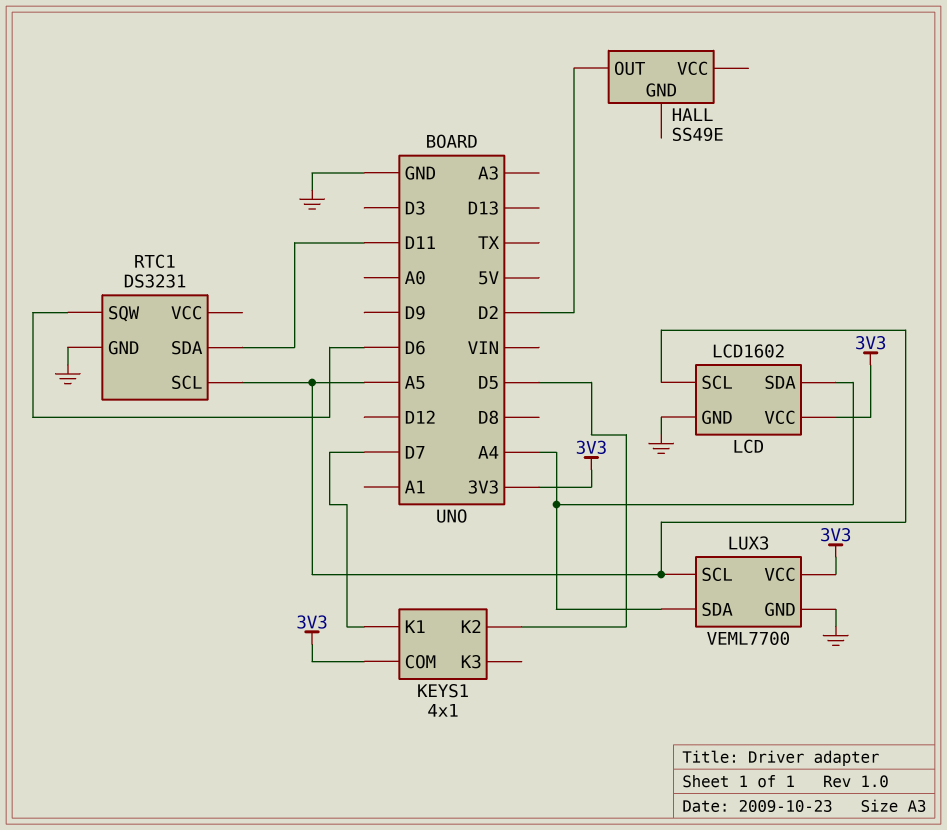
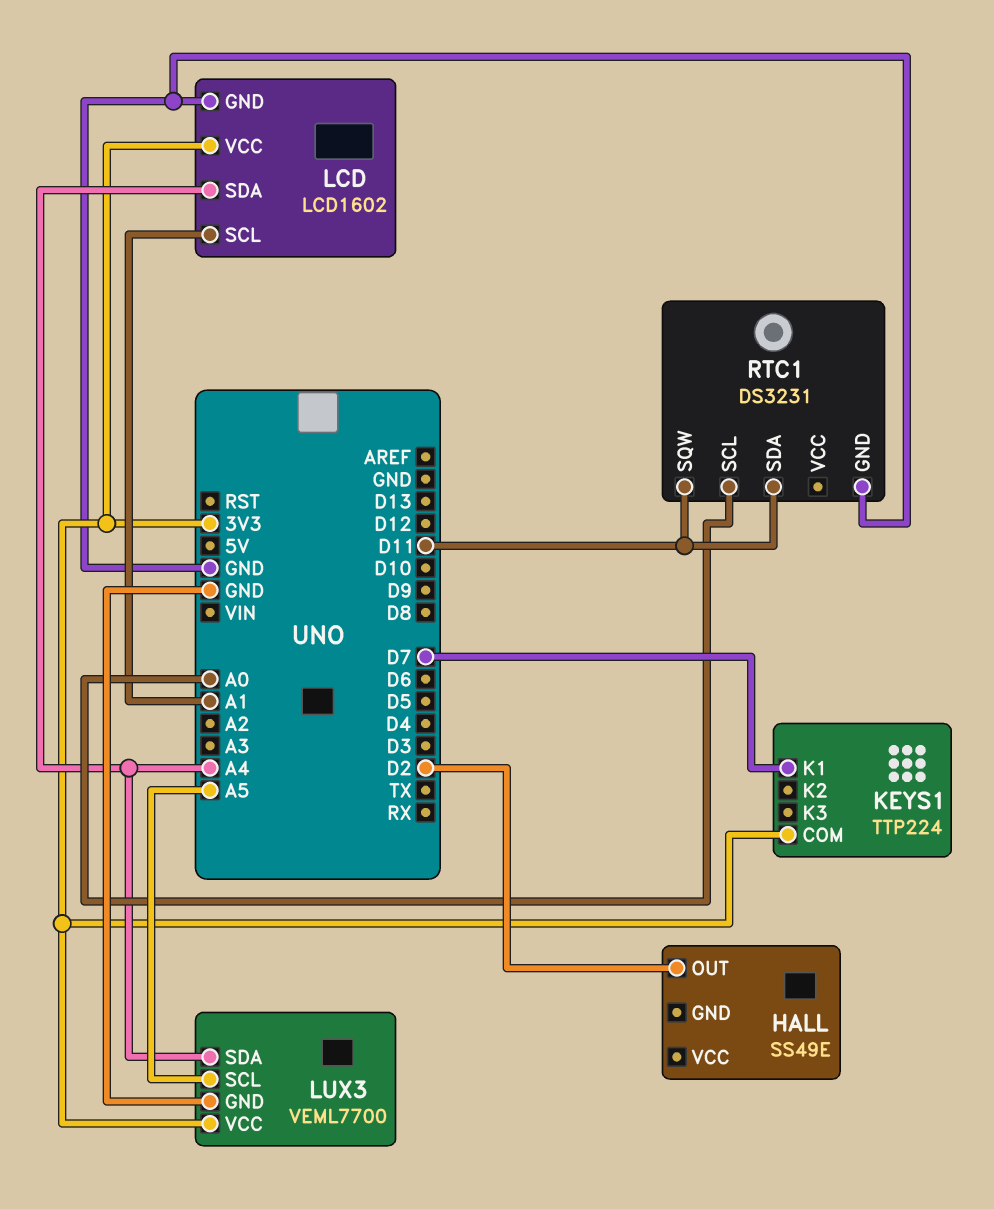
KEYS1: 4x1 -> TTP224
KEYS1 pin K2: D5 -> none
LCD pin SCL: A5 -> A1
RTC1 pin SCL: A5 -> A0
RTC1 pin SQW: D6 -> D11

